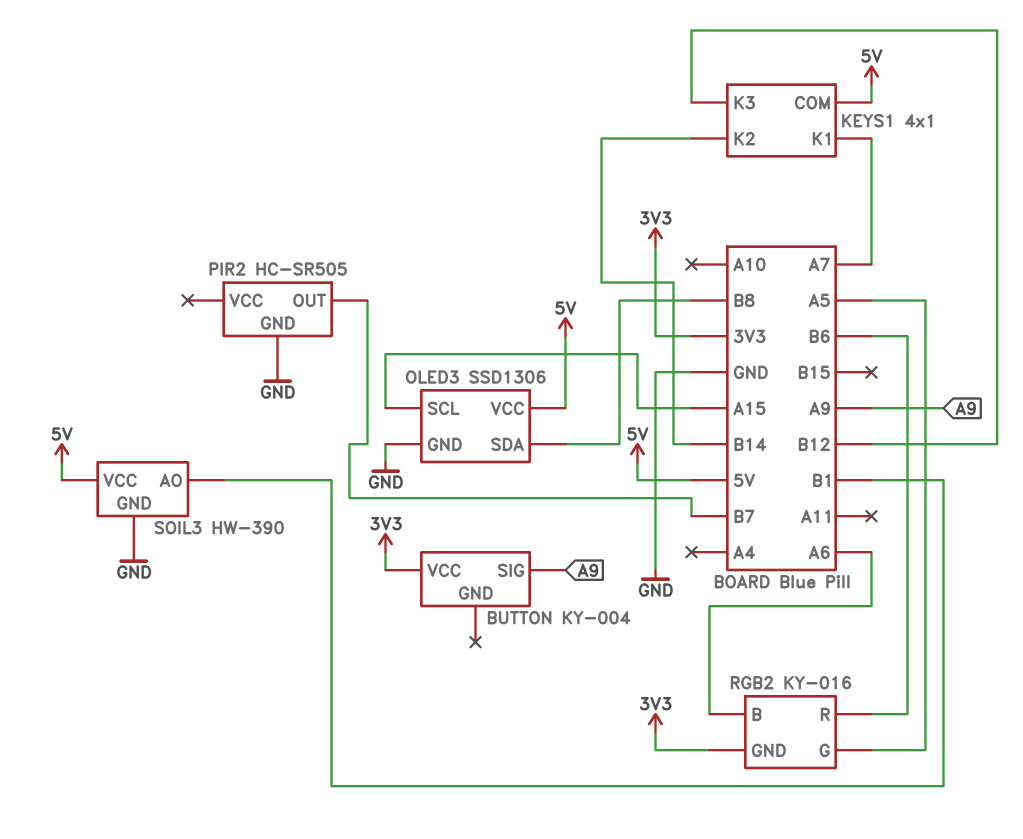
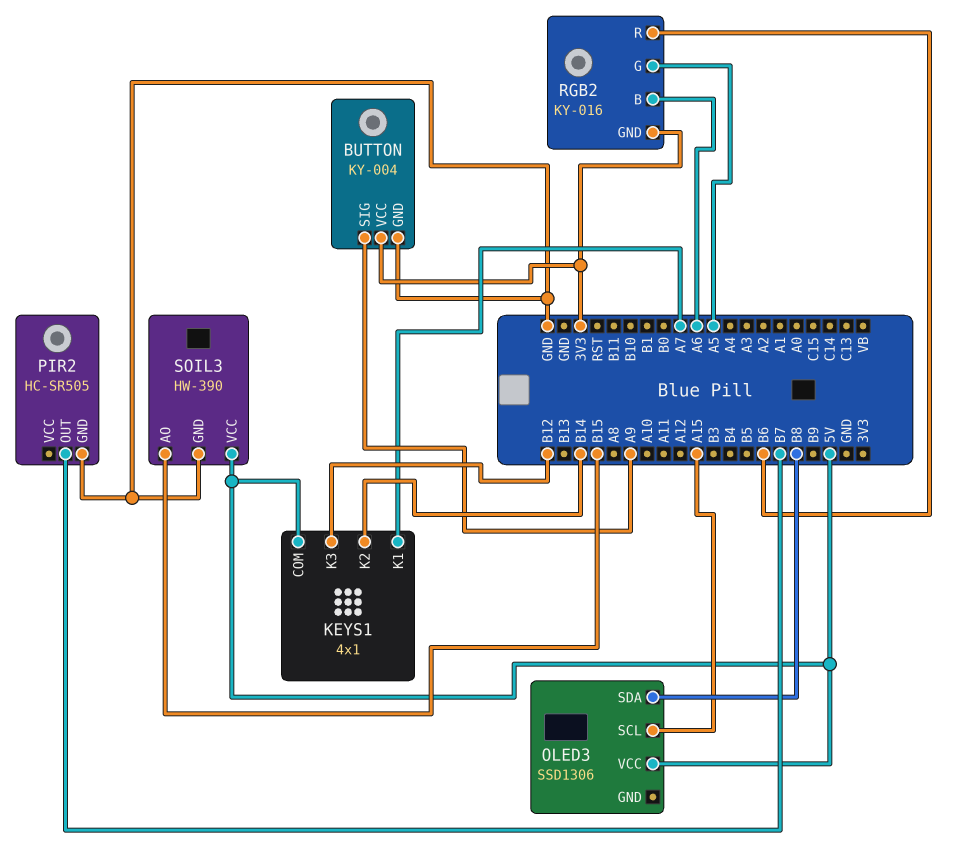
BUTTON pin GND: none -> GND
OLED3 pin GND: GND -> none
SOIL3 pin AO: B1 -> B15

